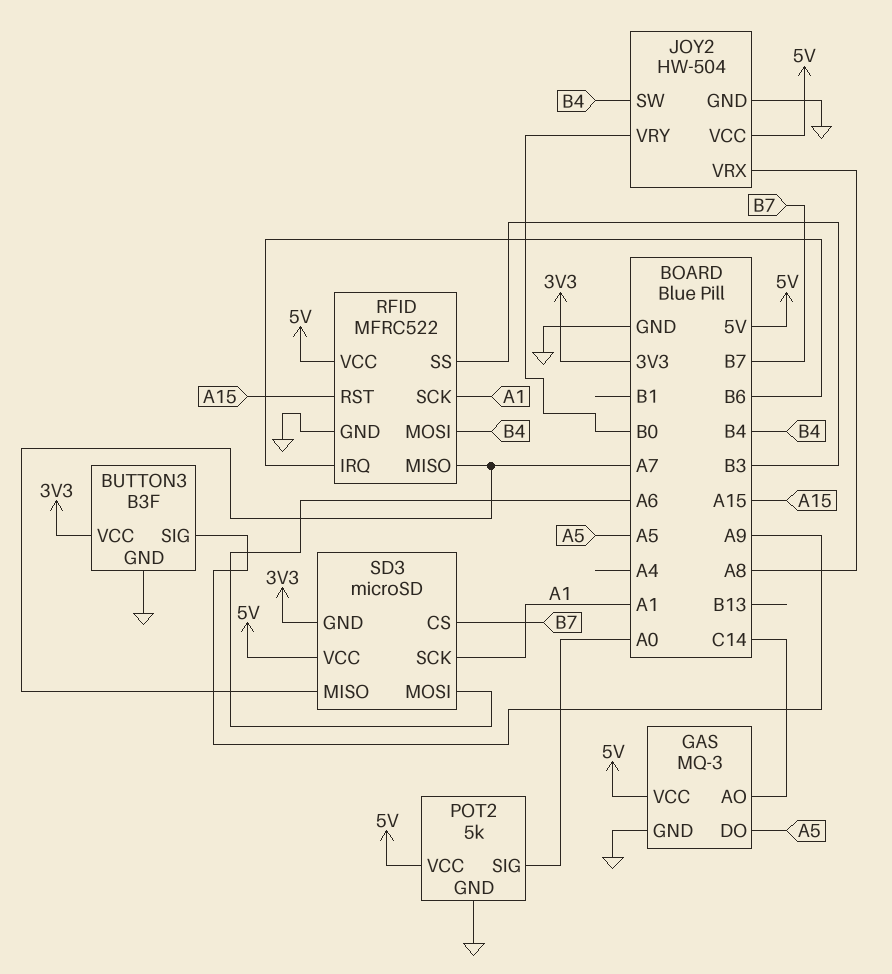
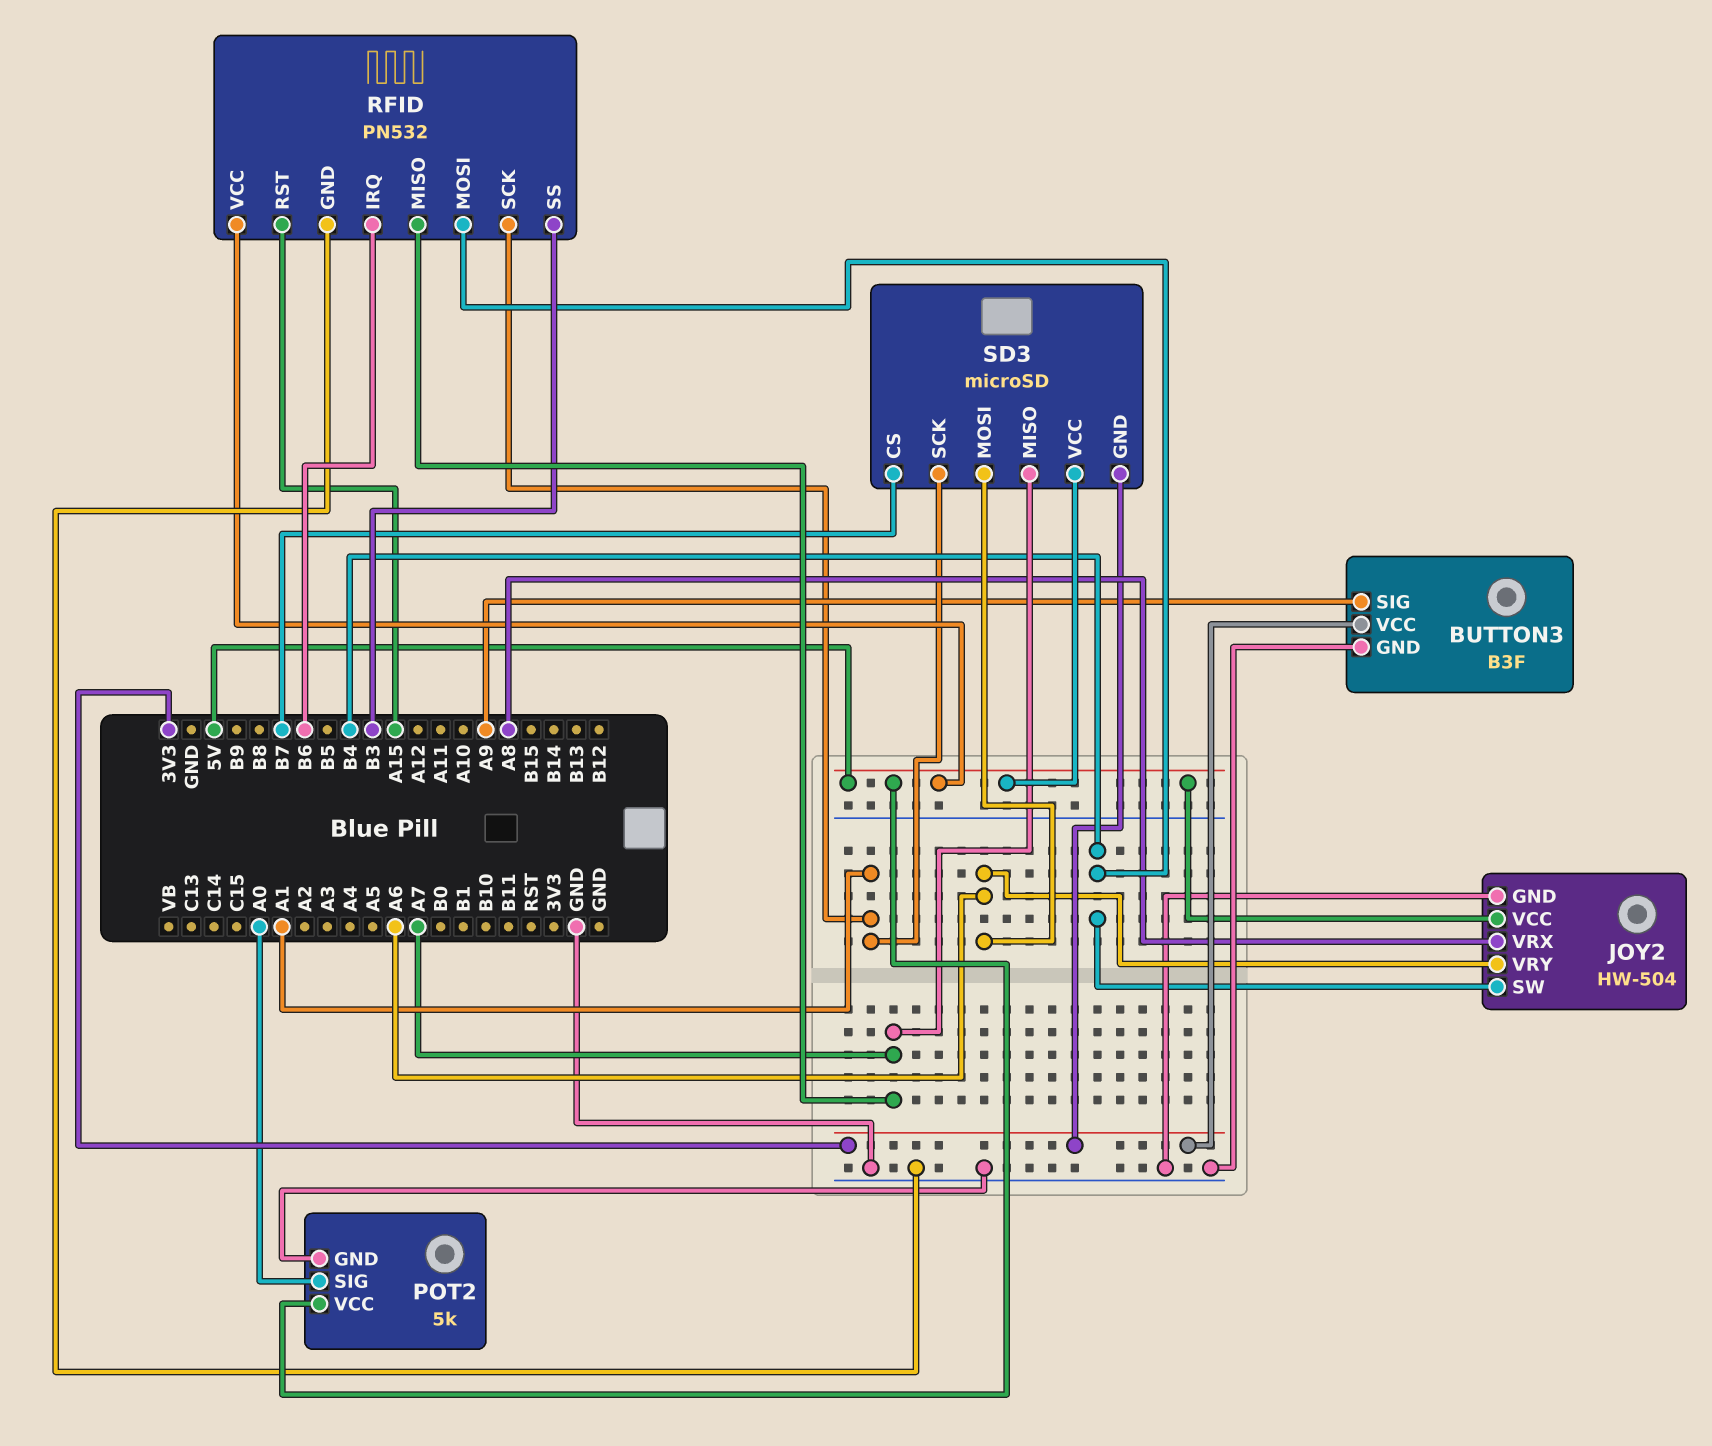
GAS: MQ-3 -> none
GAS pin AO: C14 -> none
GAS pin DO: A5 -> none
GAS pin GND: GND -> none
GAS pin VCC: 5V -> none
JOY2 pin VRY: B0 -> A6
RFID: MFRC522 -> PN532

